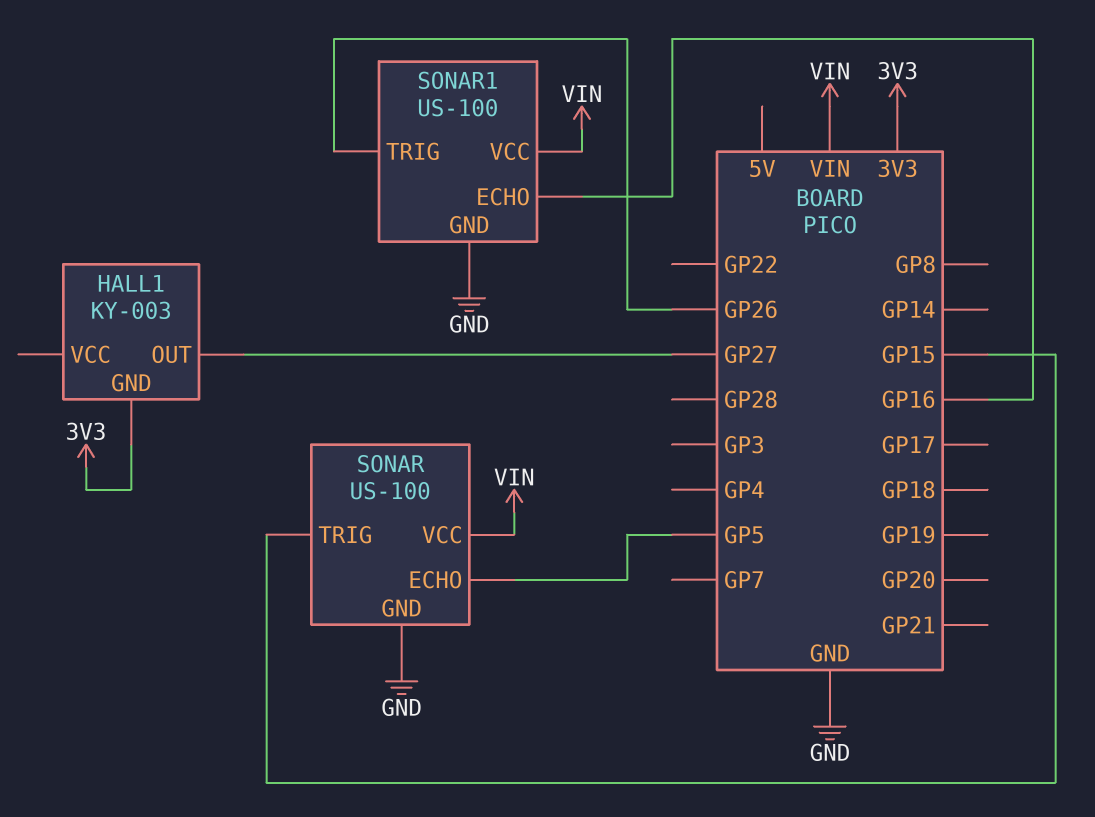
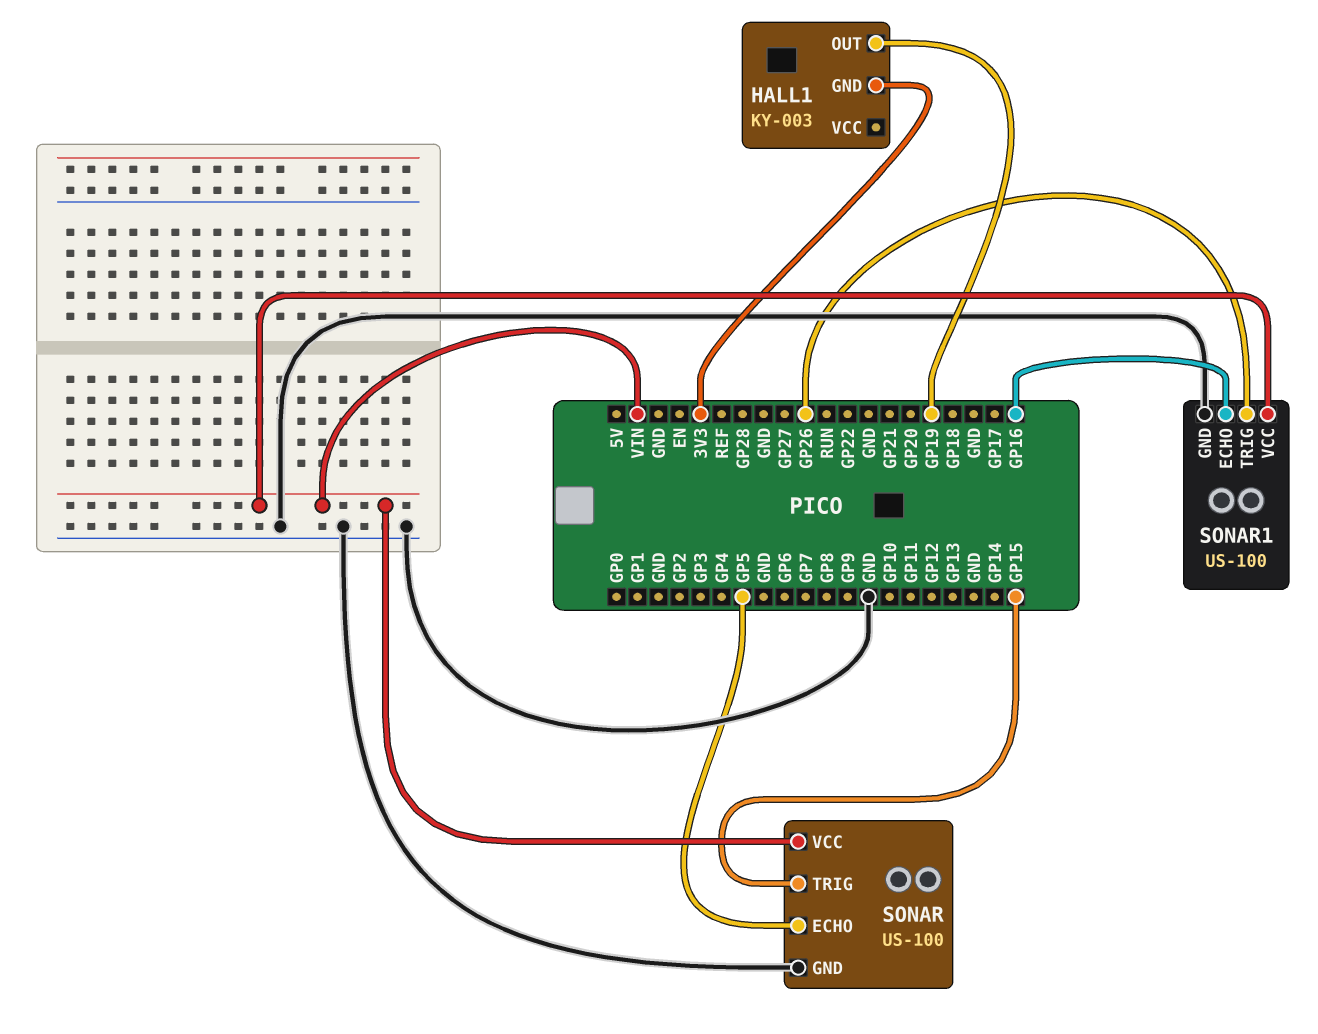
HALL1 pin OUT: GP27 -> GP19

